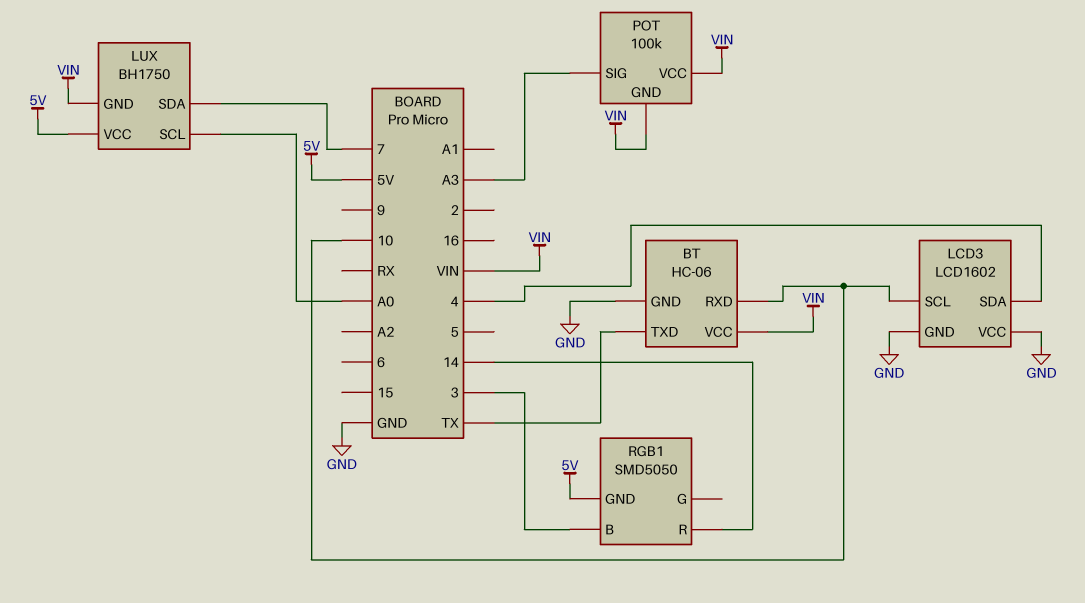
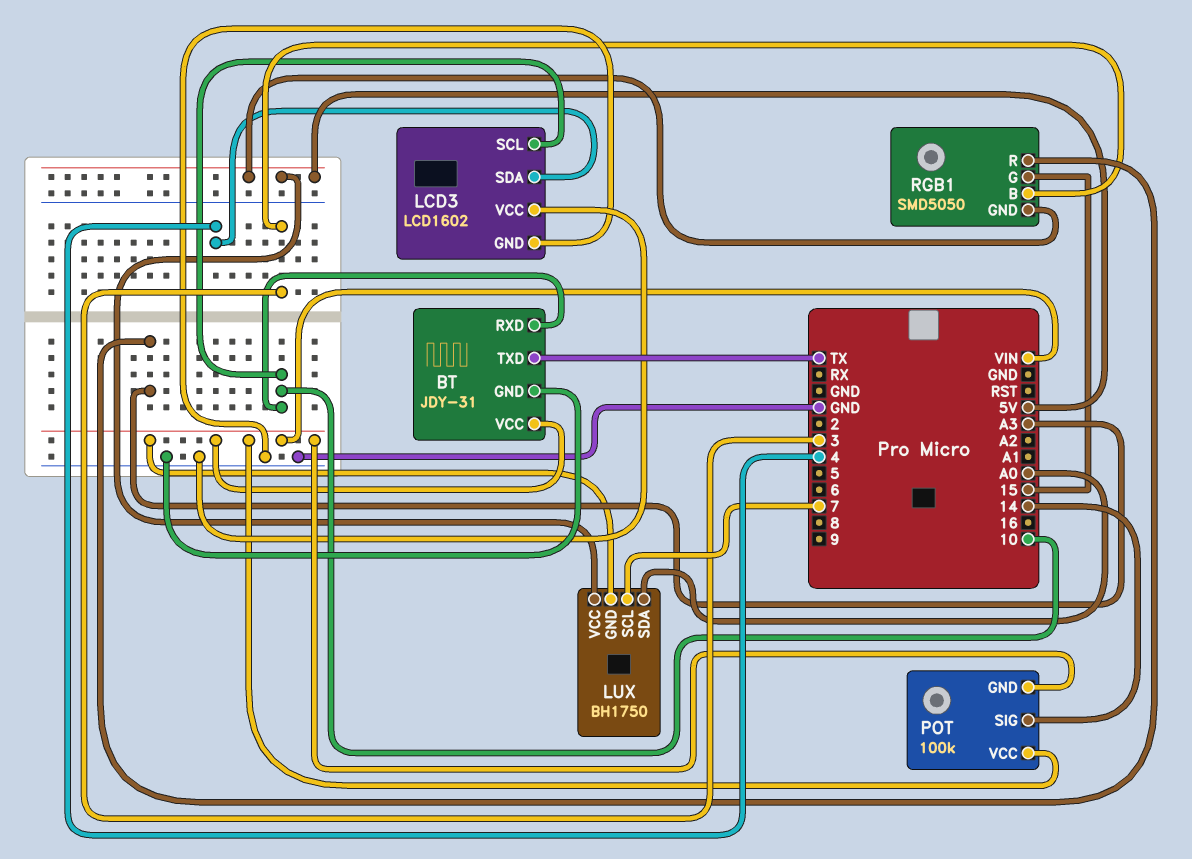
BT: HC-06 -> JDY-31
LUX pin SCL: A0 -> 7
LUX pin SDA: 7 -> A0
POT pin SIG: A3 -> 14
RGB1 pin G: none -> 15
RGB1 pin R: 14 -> A3

